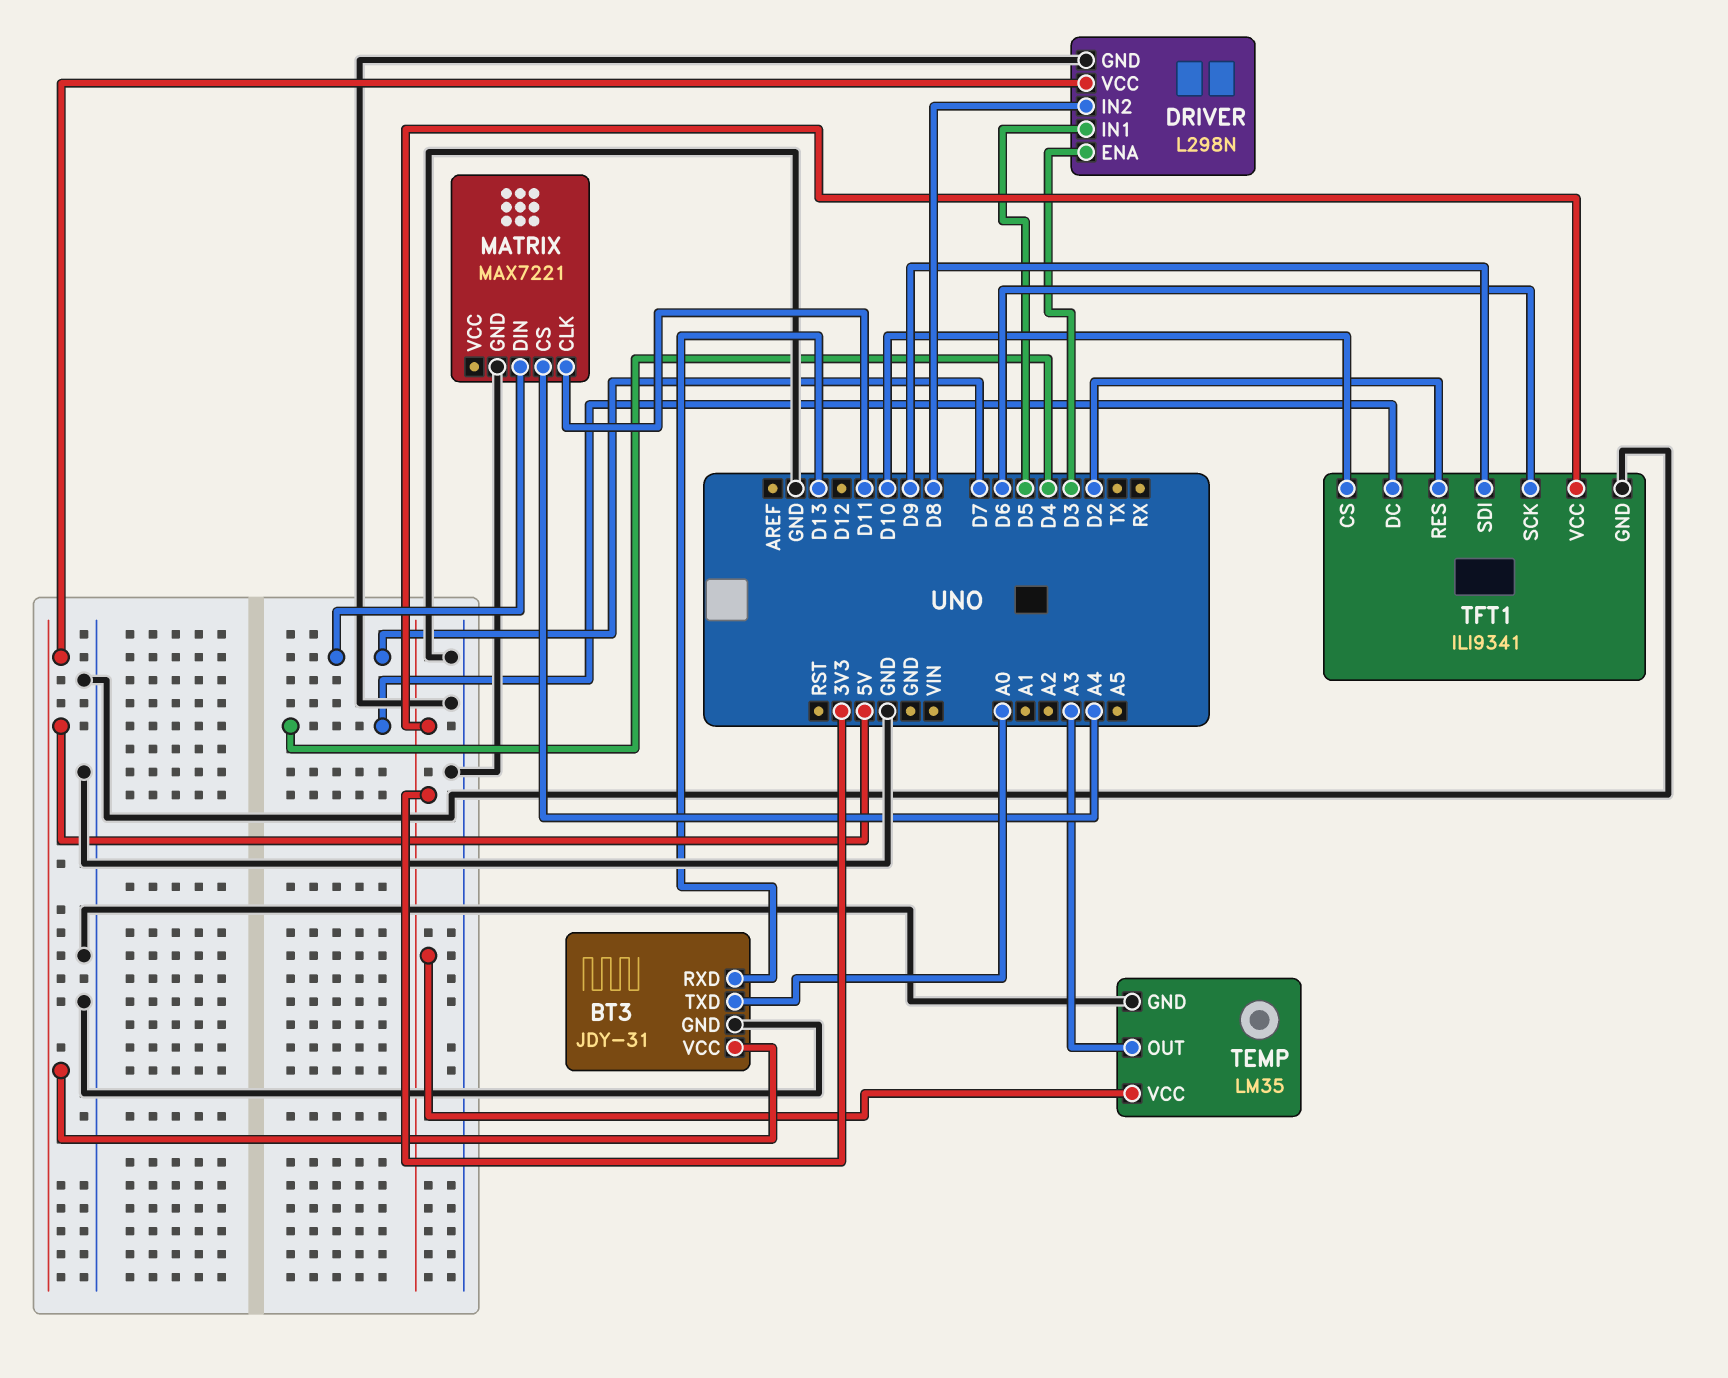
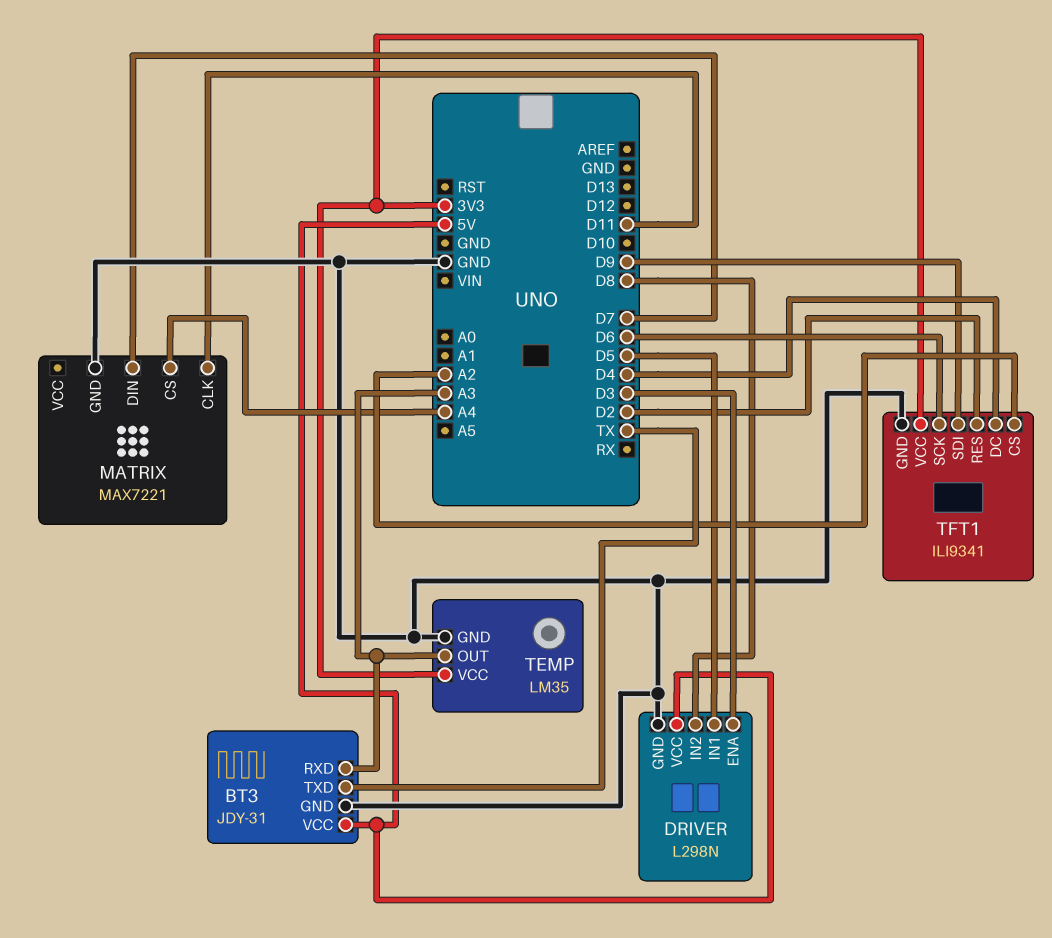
BT3 pin RXD: D13 -> A3
BT3 pin TXD: A0 -> TX
TFT1 pin CS: D10 -> A2

